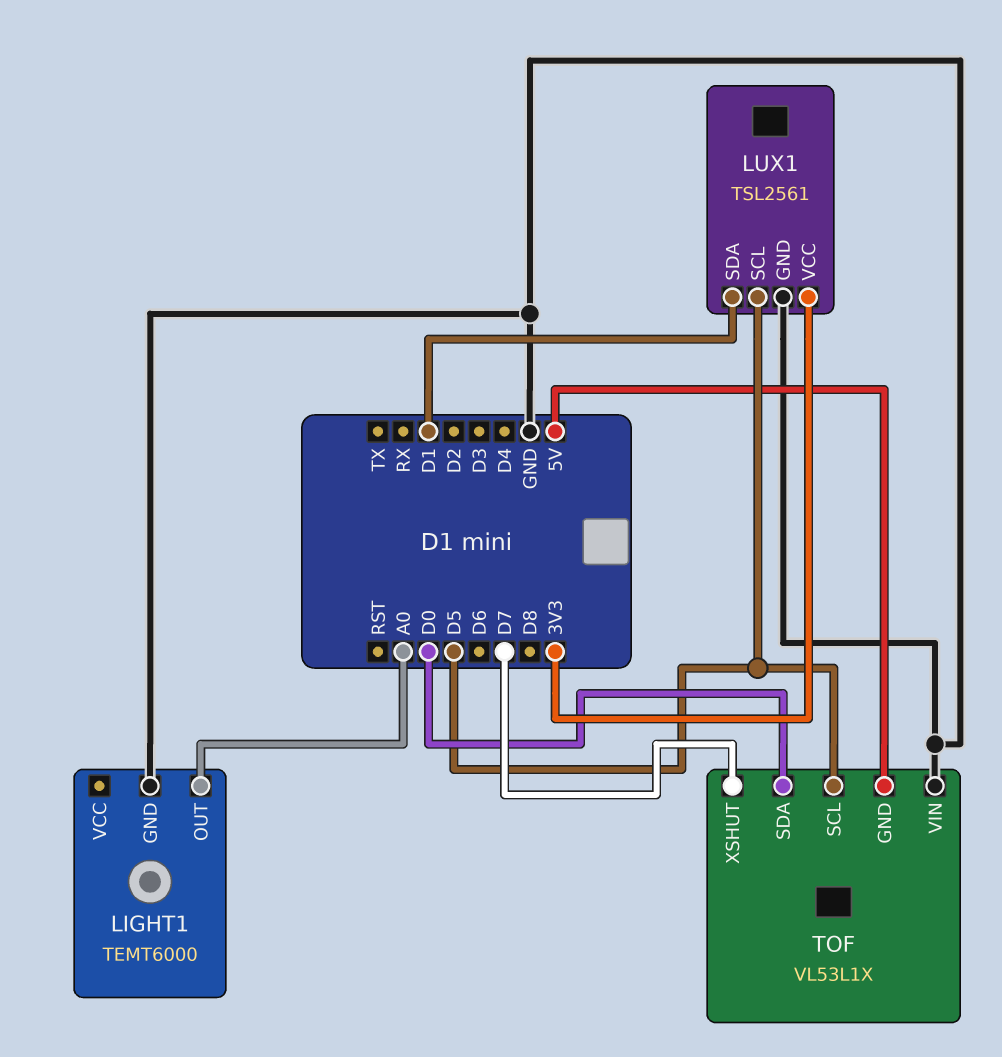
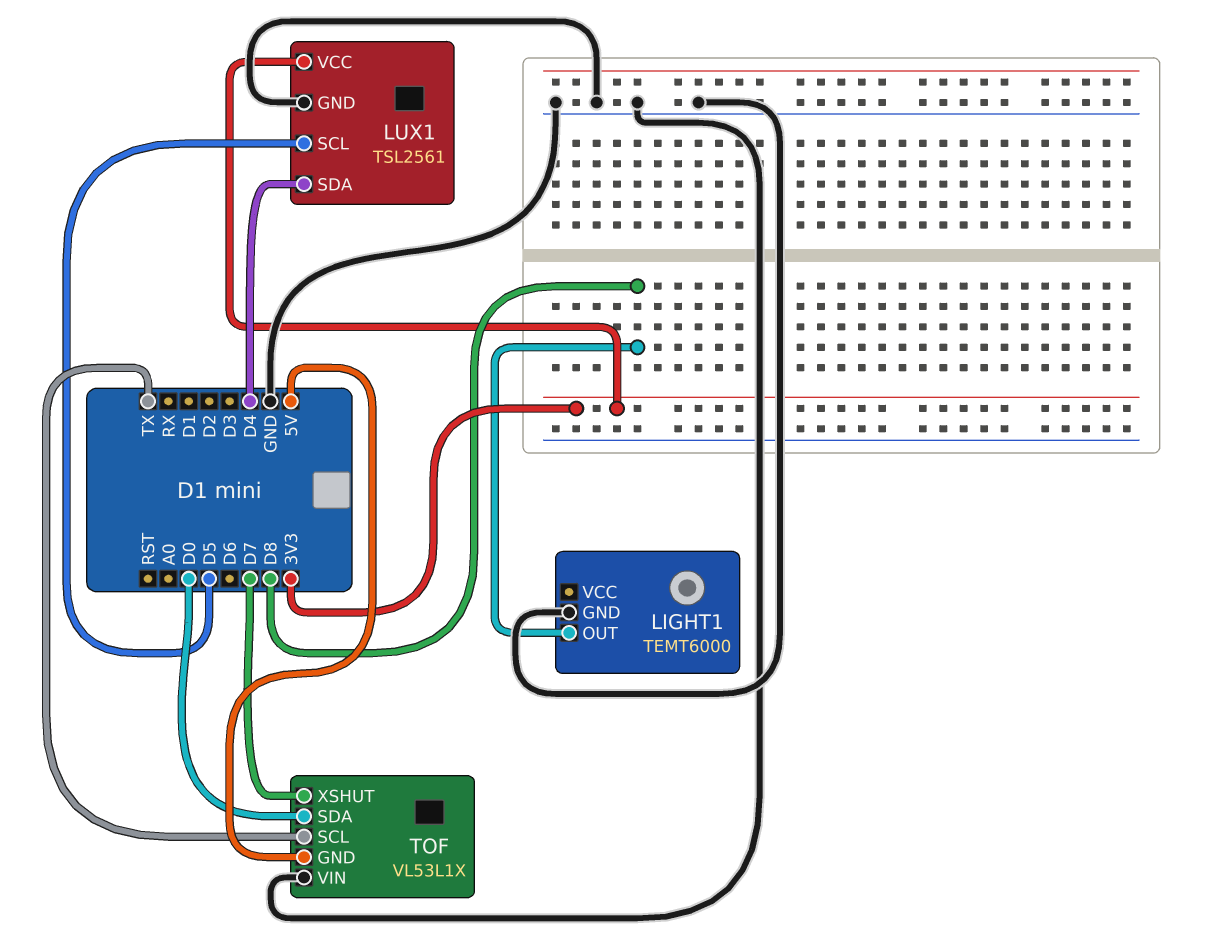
LIGHT1 pin OUT: A0 -> D8
LUX1 pin SDA: D1 -> D4
TOF pin SCL: D5 -> TX

